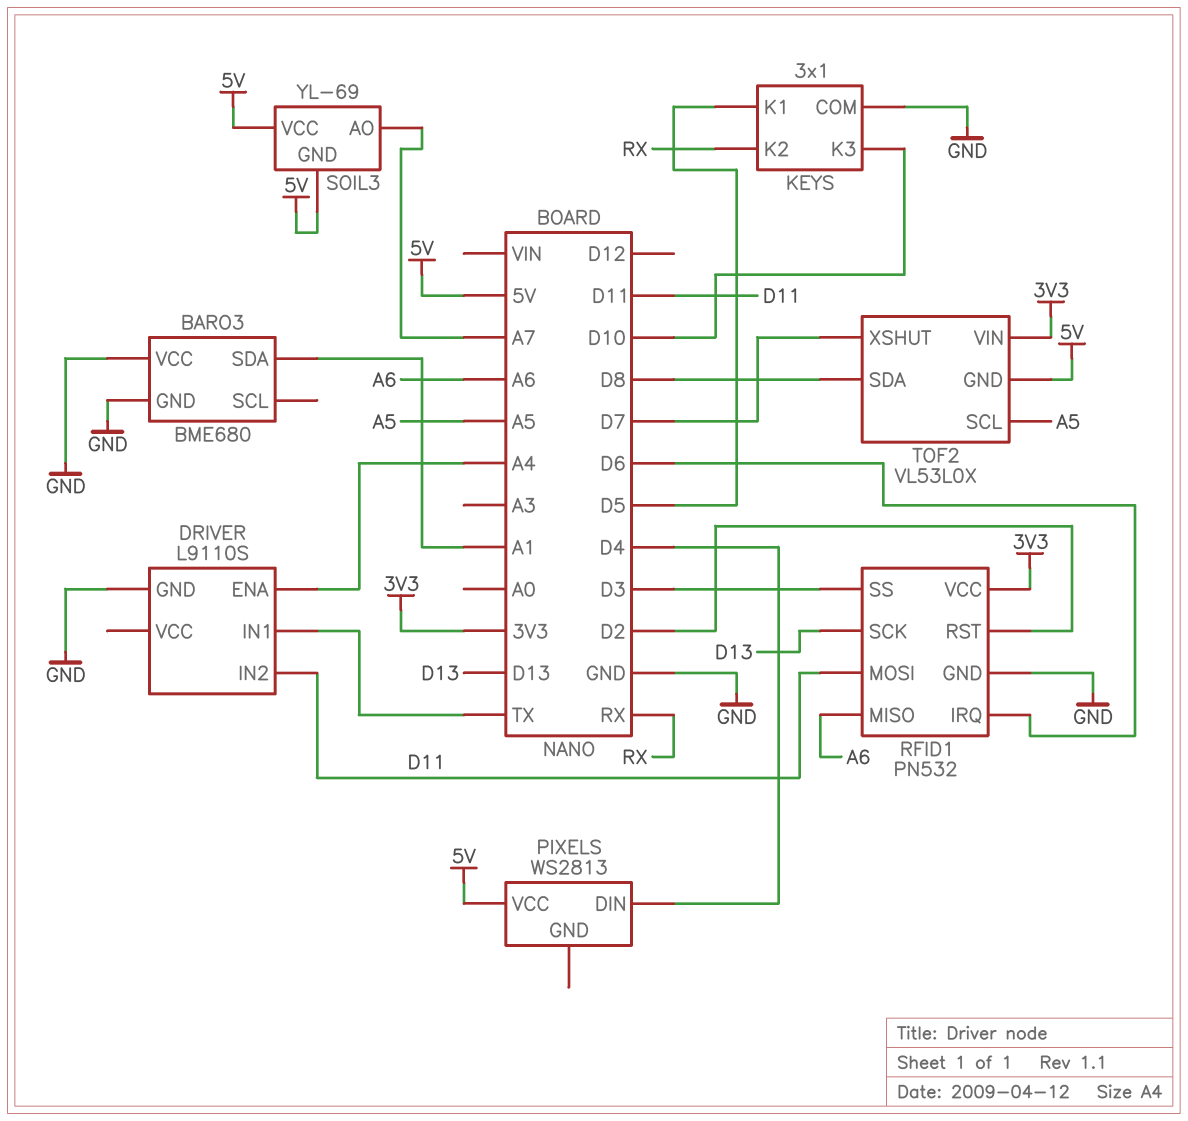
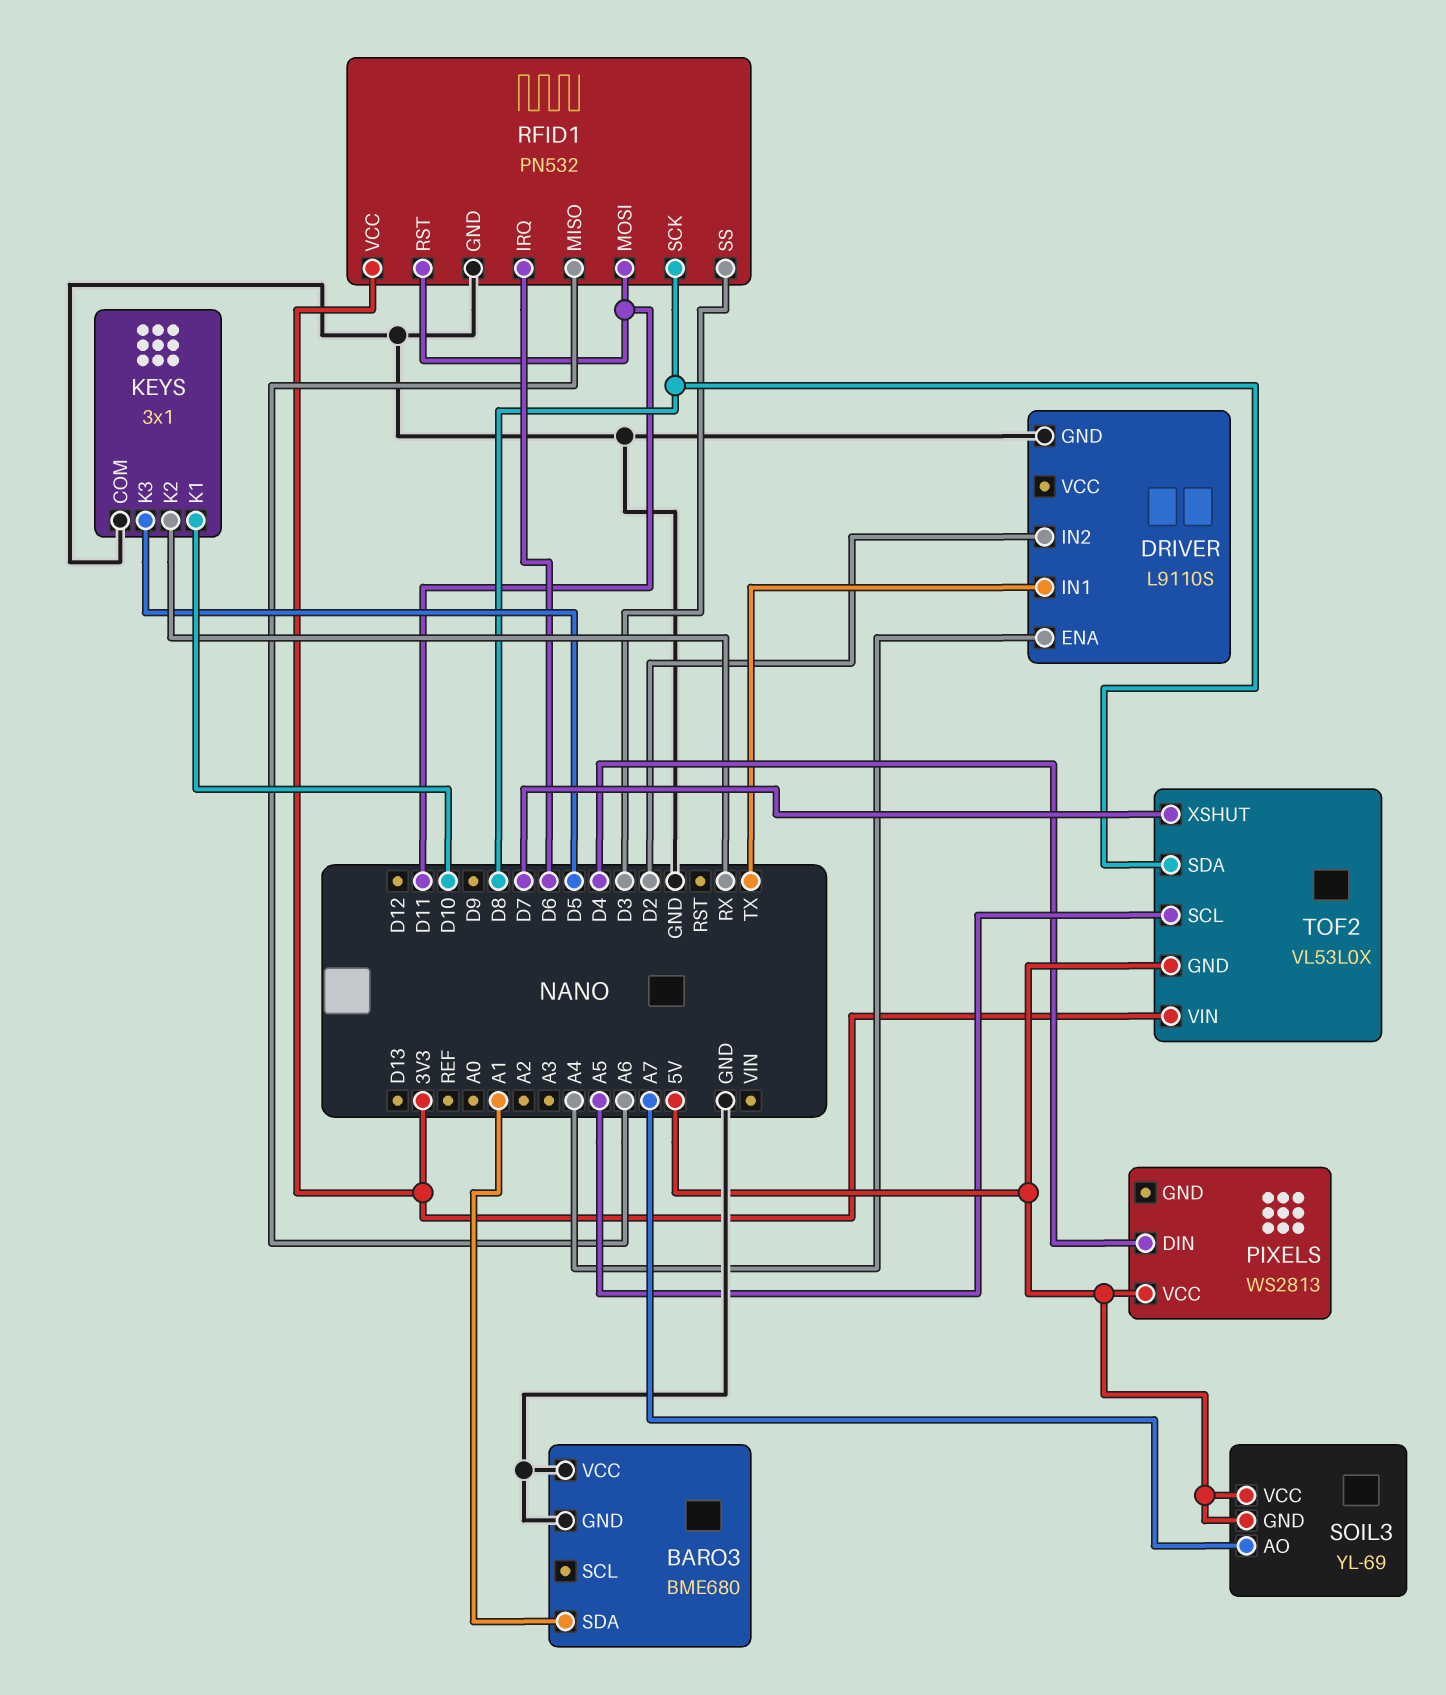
DRIVER pin IN2: D11 -> D2
KEYS pin K1: D5 -> D10
KEYS pin K3: D10 -> D5
RFID1 pin RST: D2 -> D11
RFID1 pin SCK: D13 -> D8

